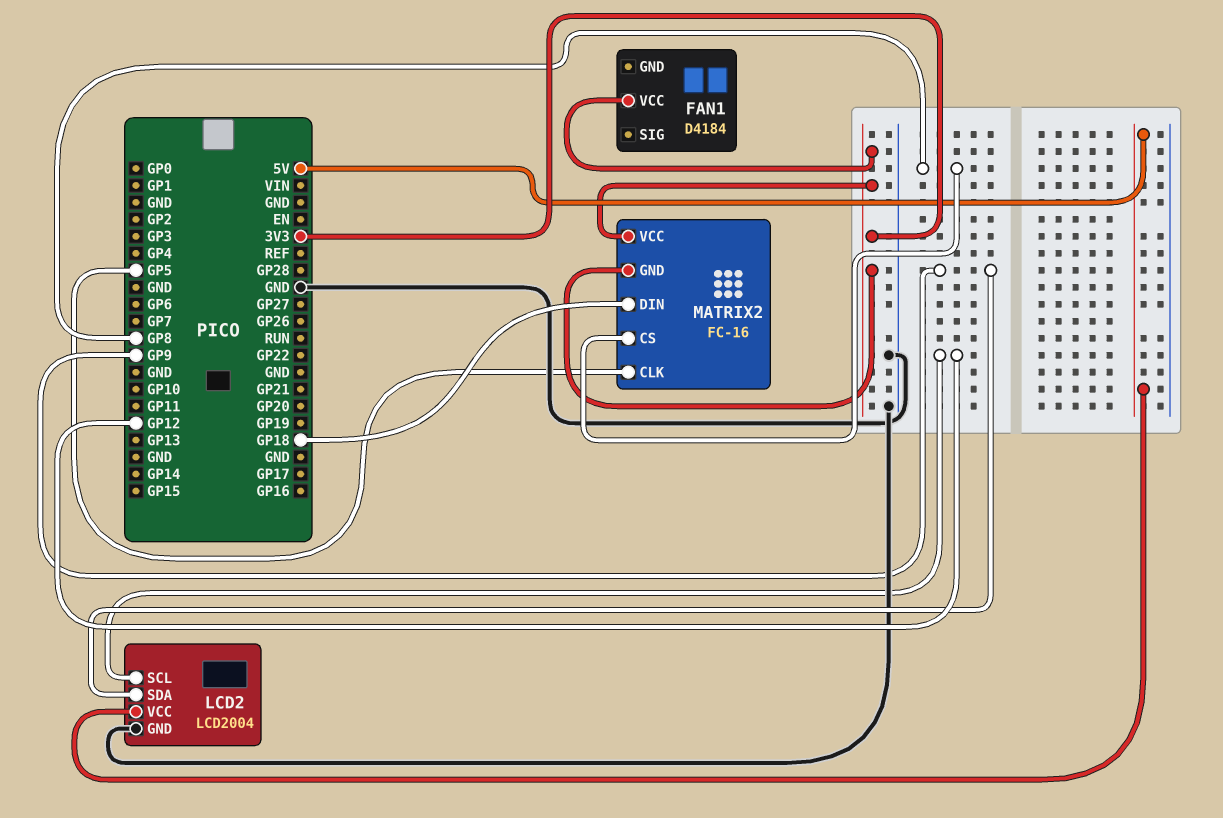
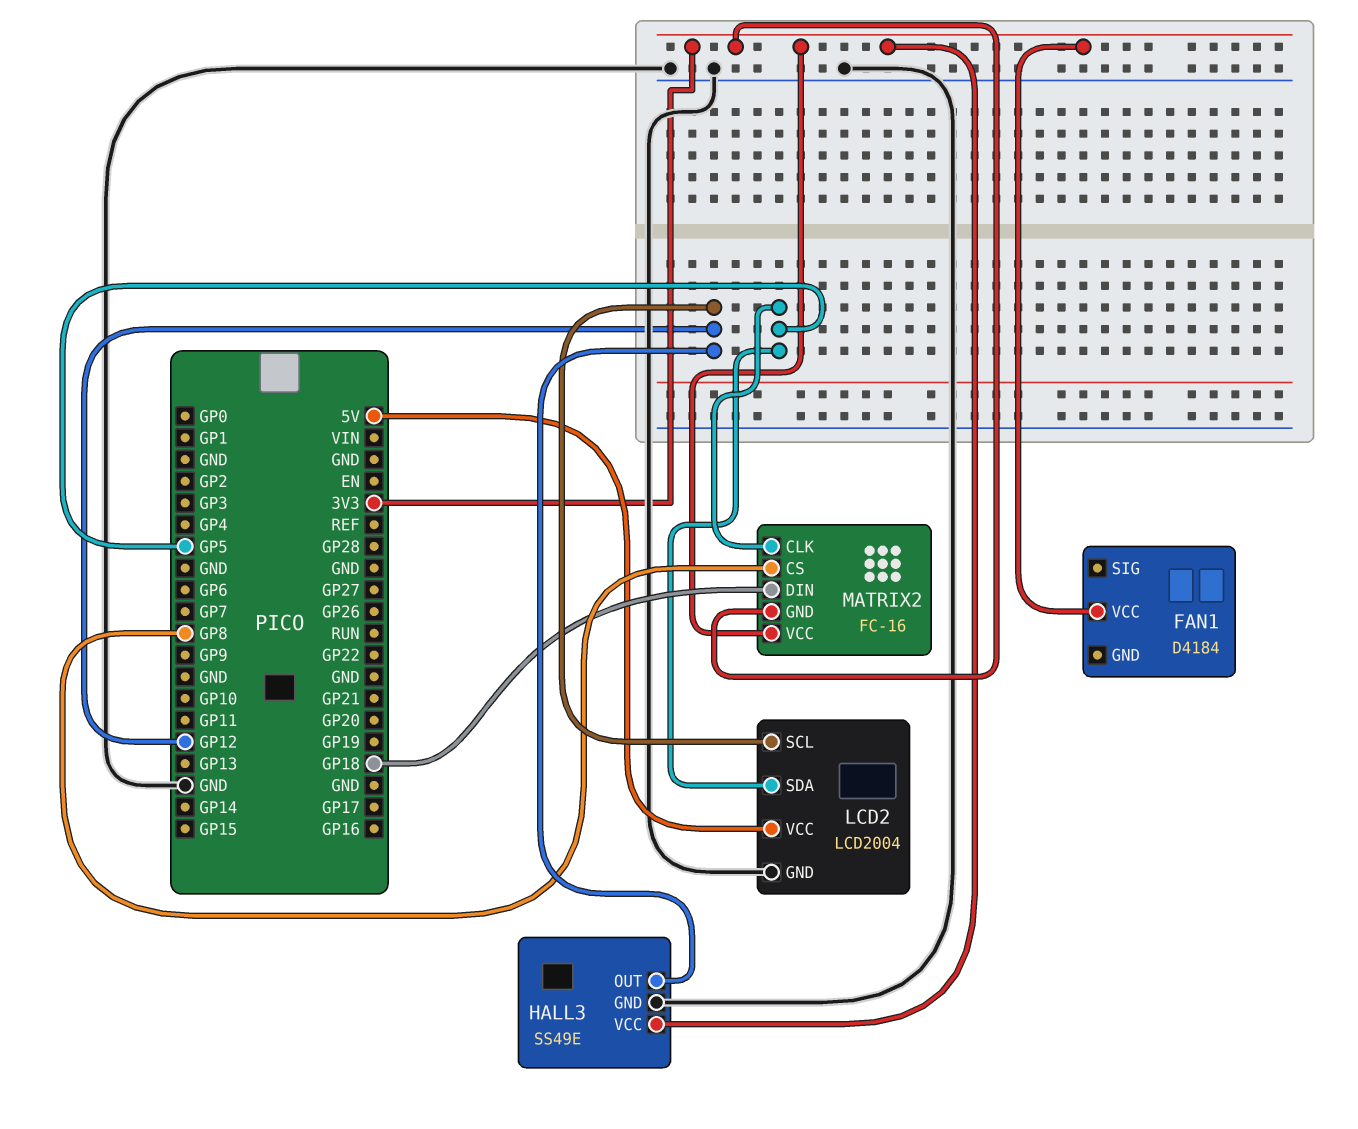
HALL3: none -> SS49E
HALL3 pin GND: none -> GND
HALL3 pin OUT: none -> GP12
HALL3 pin VCC: none -> 3V3
LCD2 pin SDA: GP9 -> GP5

